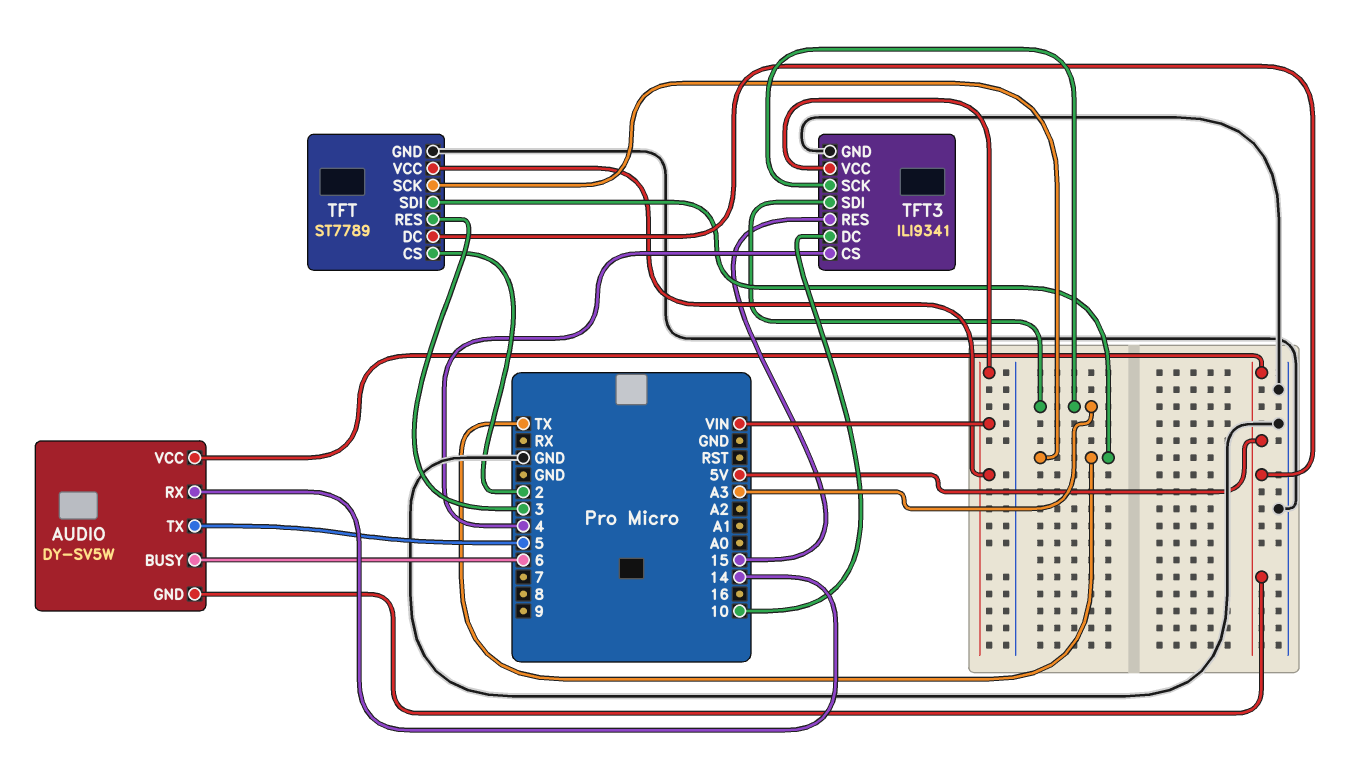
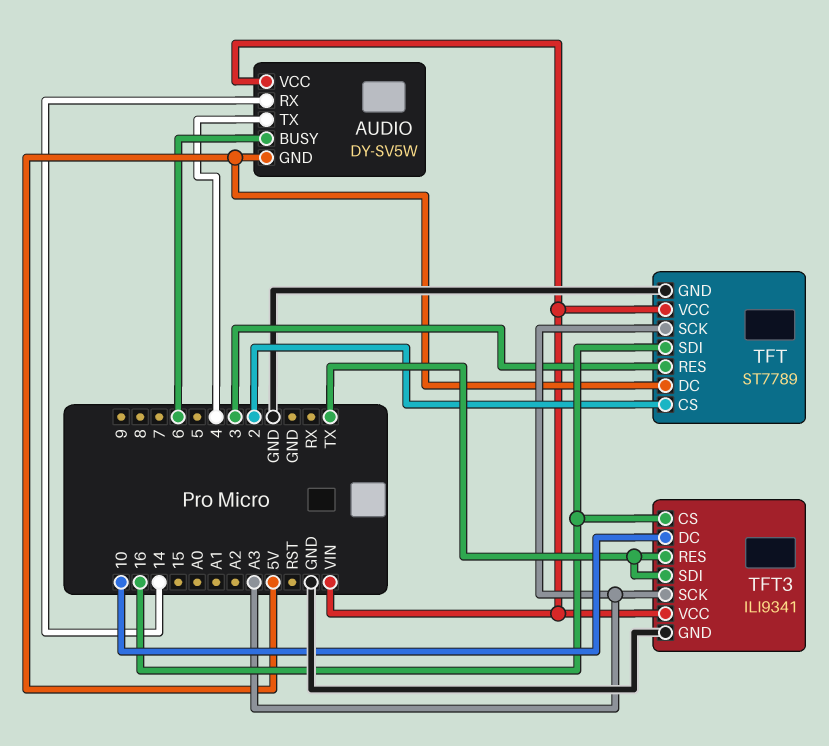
AUDIO pin TX: 5 -> 4
AUDIO pin VCC: 5V -> VIN
TFT pin SCK: TX -> A3
TFT pin SDI: TX -> 16
TFT3 pin CS: 4 -> 16
TFT3 pin RES: 15 -> TX
TFT3 pin SDI: A3 -> TX

